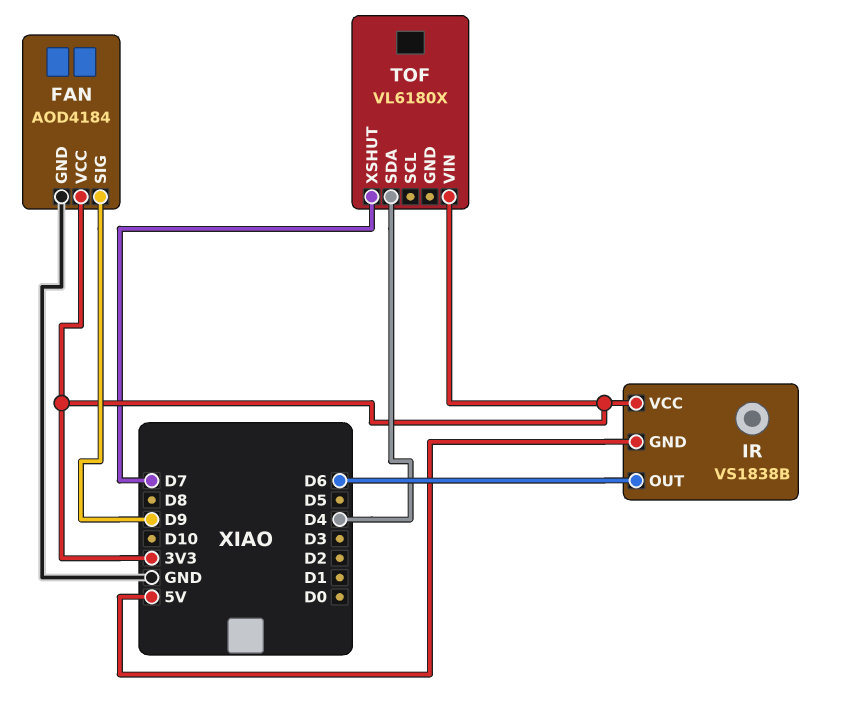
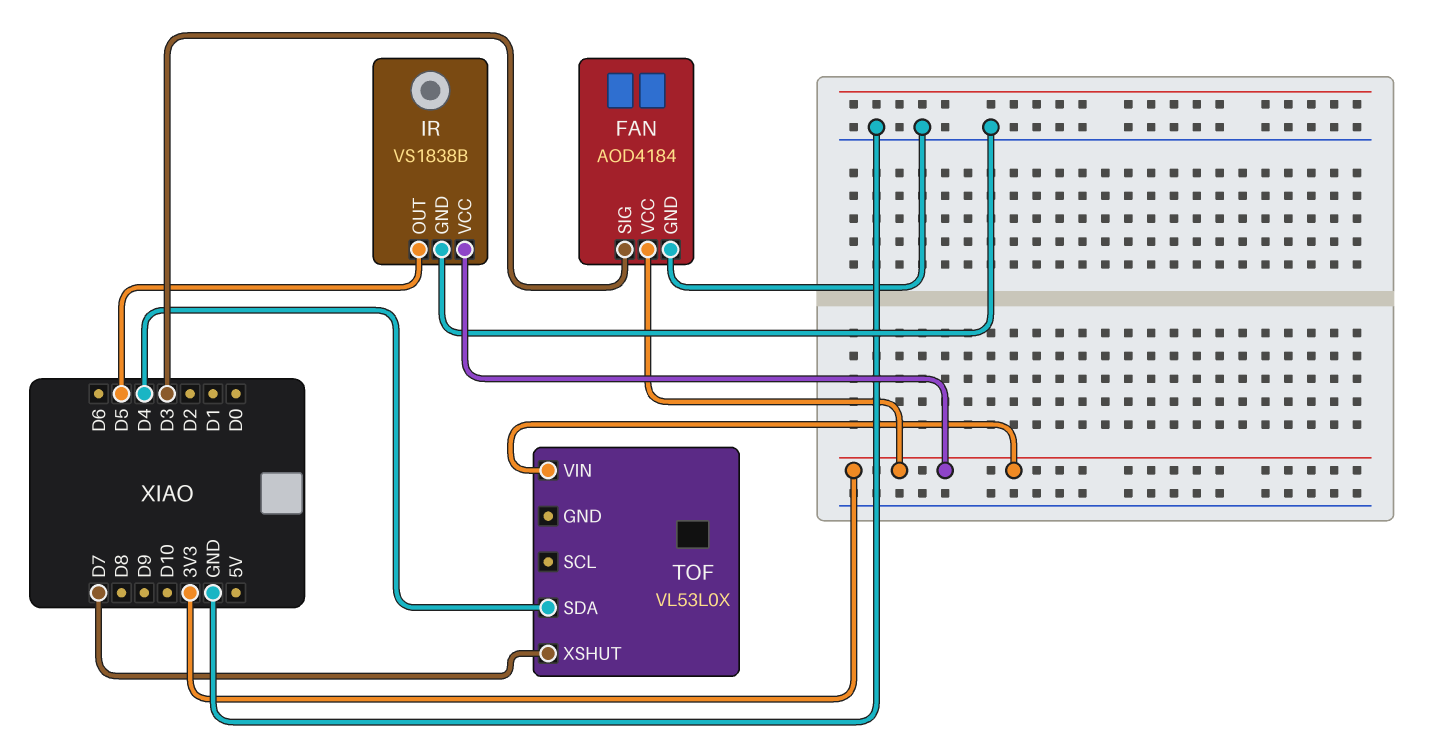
FAN pin SIG: D9 -> D3
IR pin GND: 5V -> GND
IR pin OUT: D6 -> D5
TOF: VL6180X -> VL53L0X

